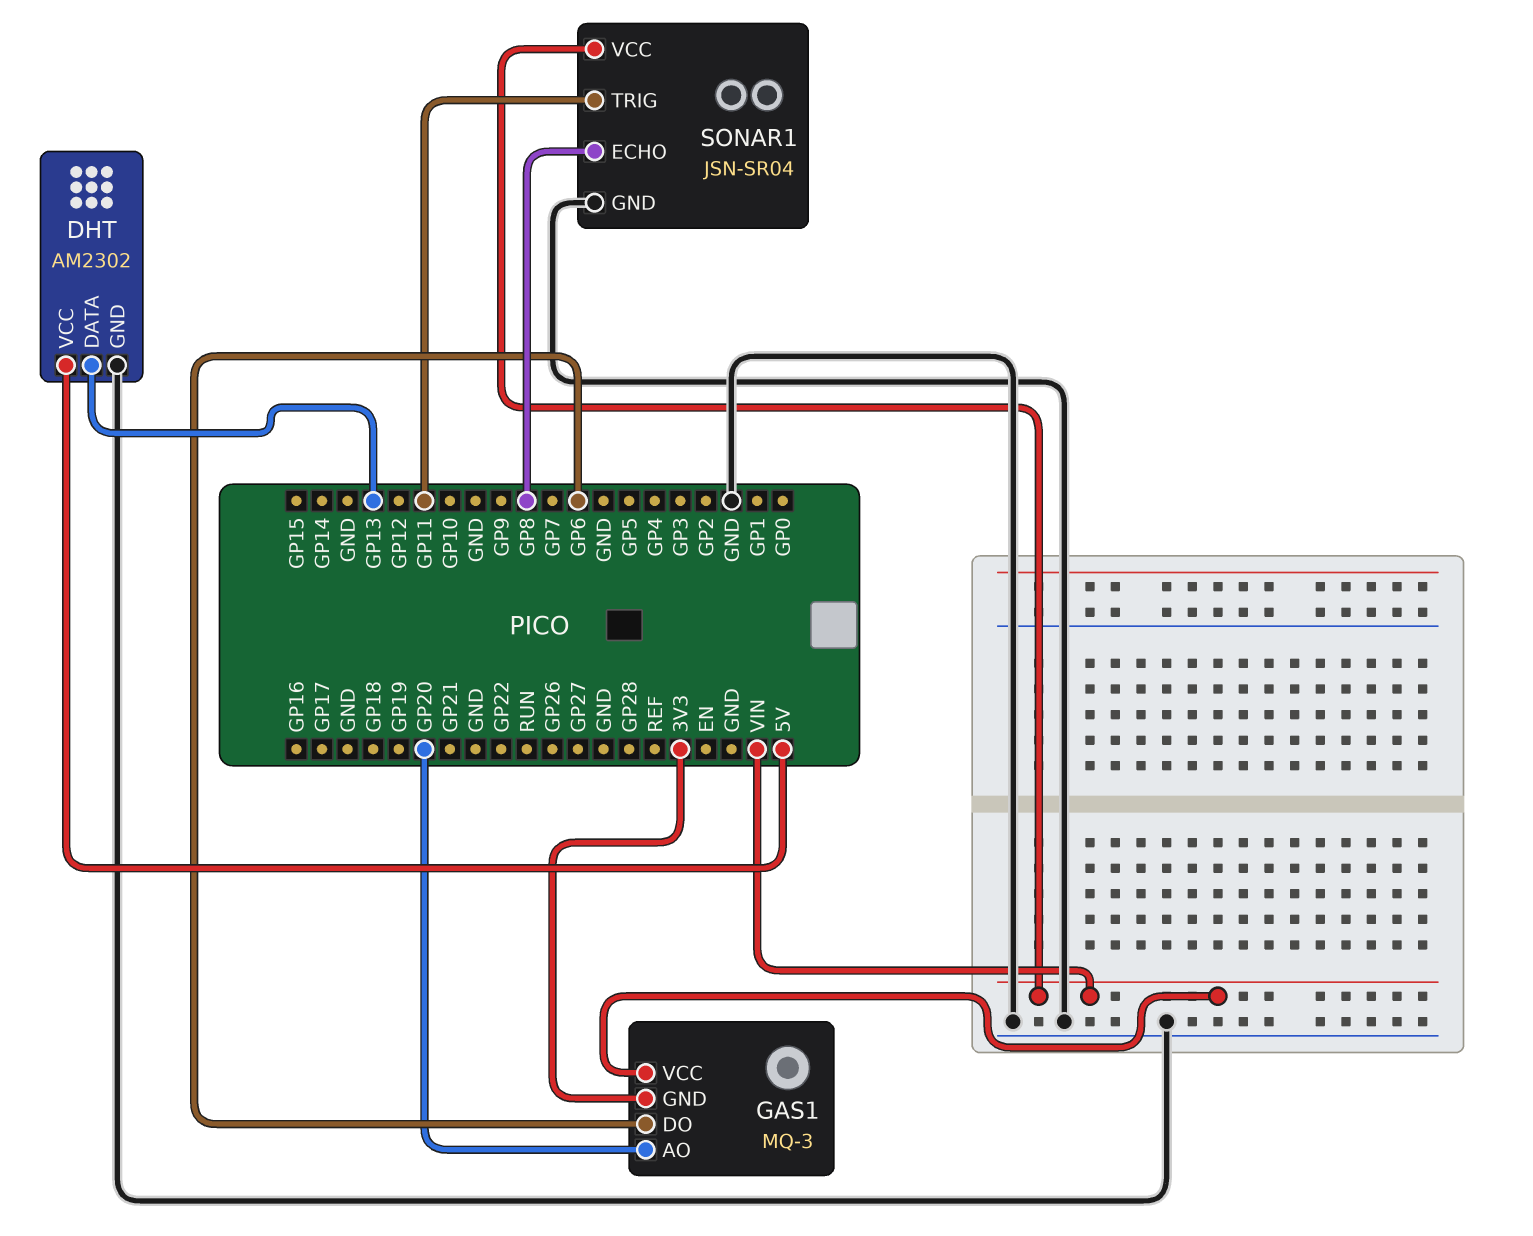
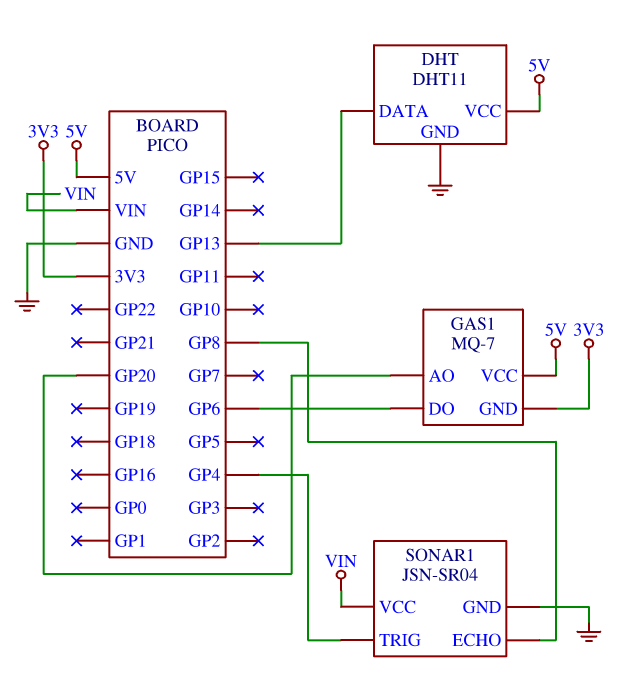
DHT: AM2302 -> DHT11
GAS1: MQ-3 -> MQ-7
GAS1 pin VCC: VIN -> 5V
SONAR1 pin TRIG: GP11 -> GP4

